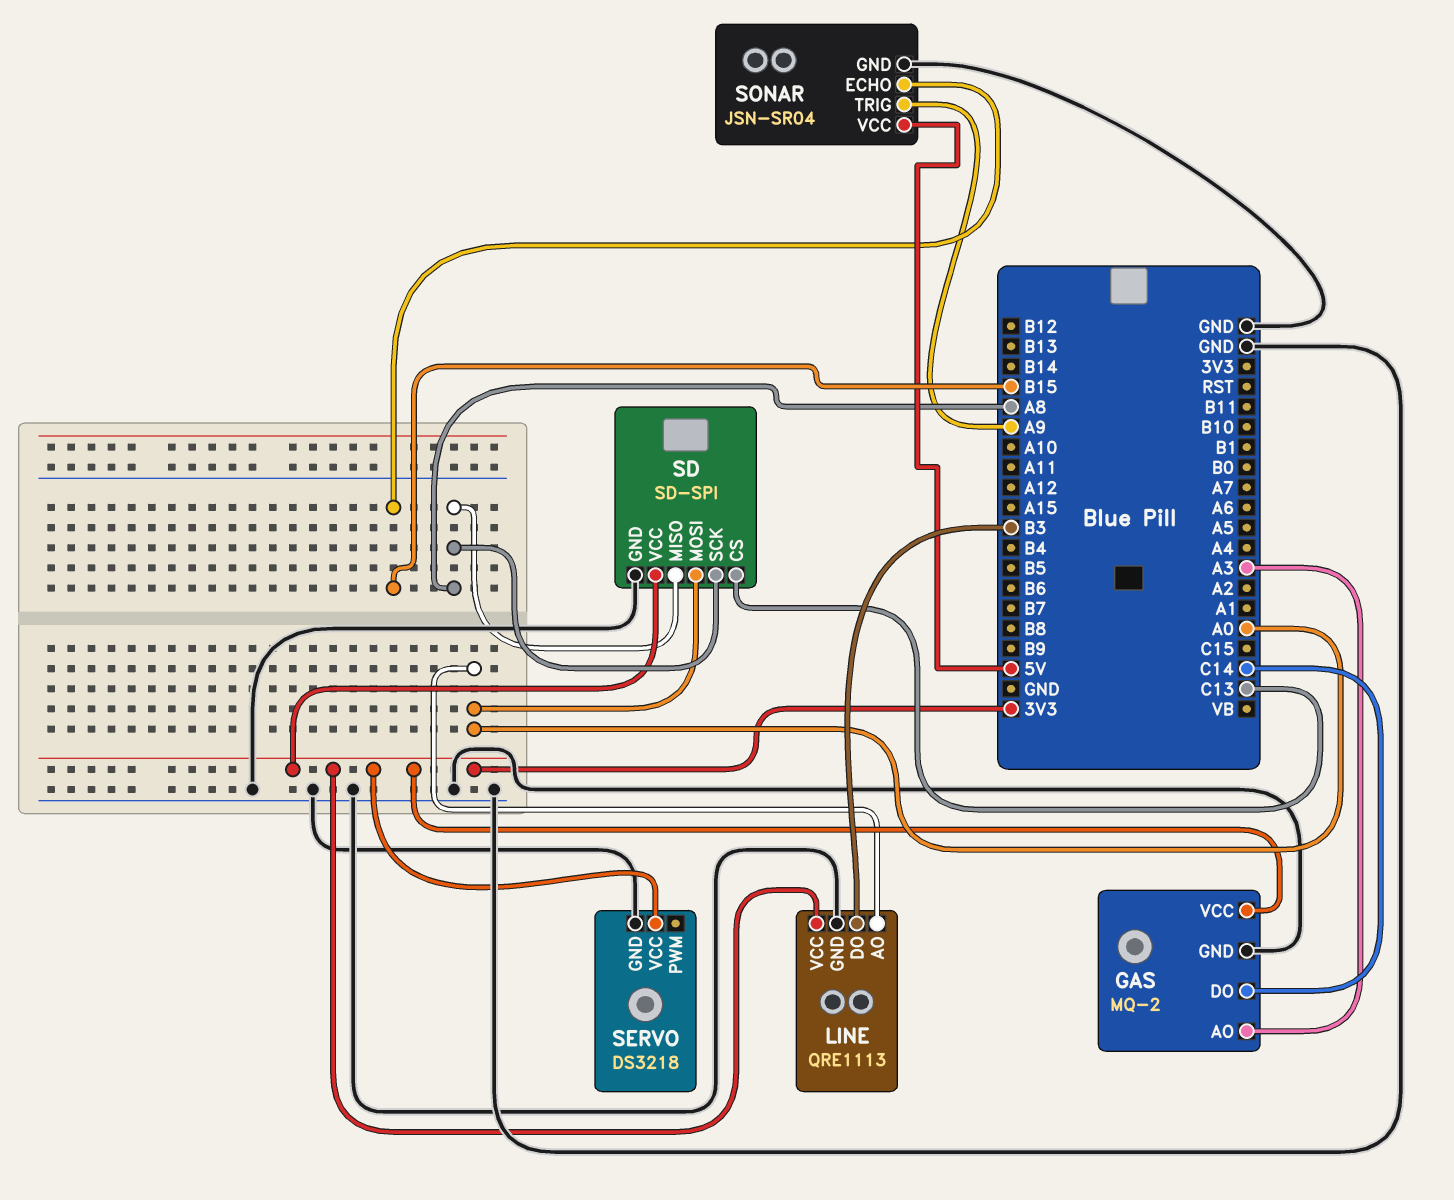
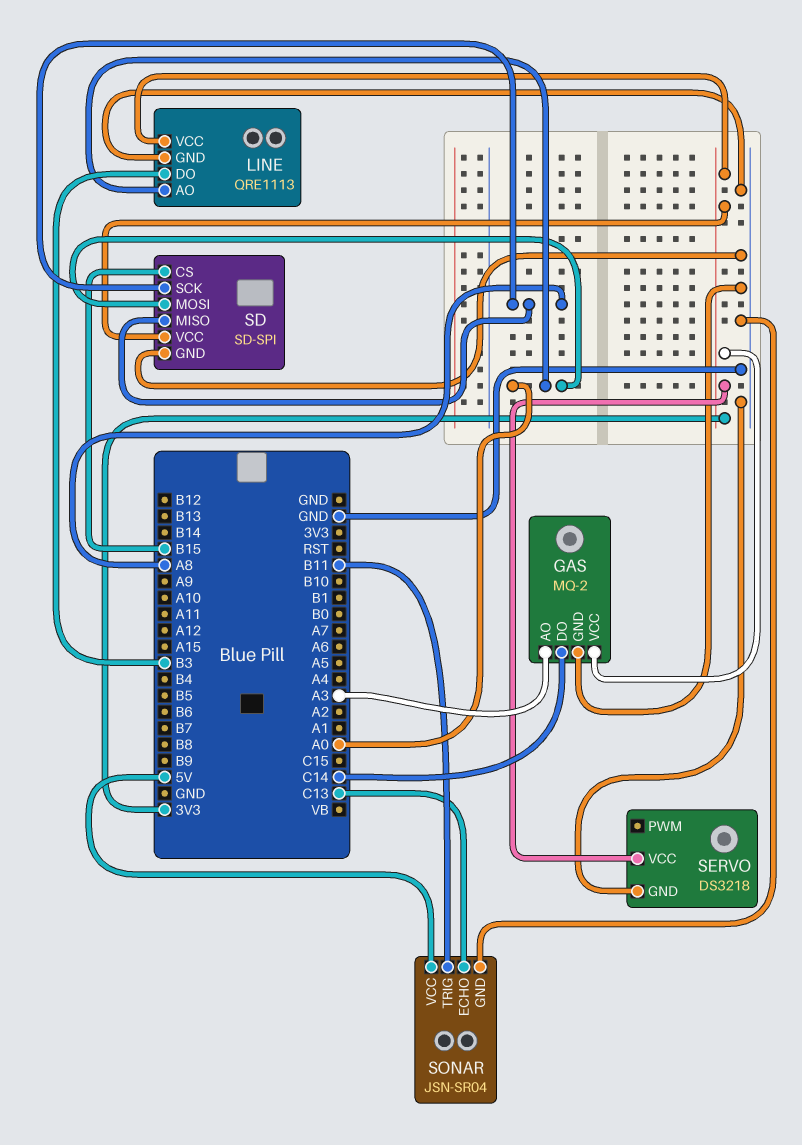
SD pin CS: C13 -> B15
SONAR pin ECHO: B15 -> C13
SONAR pin TRIG: A9 -> B11

